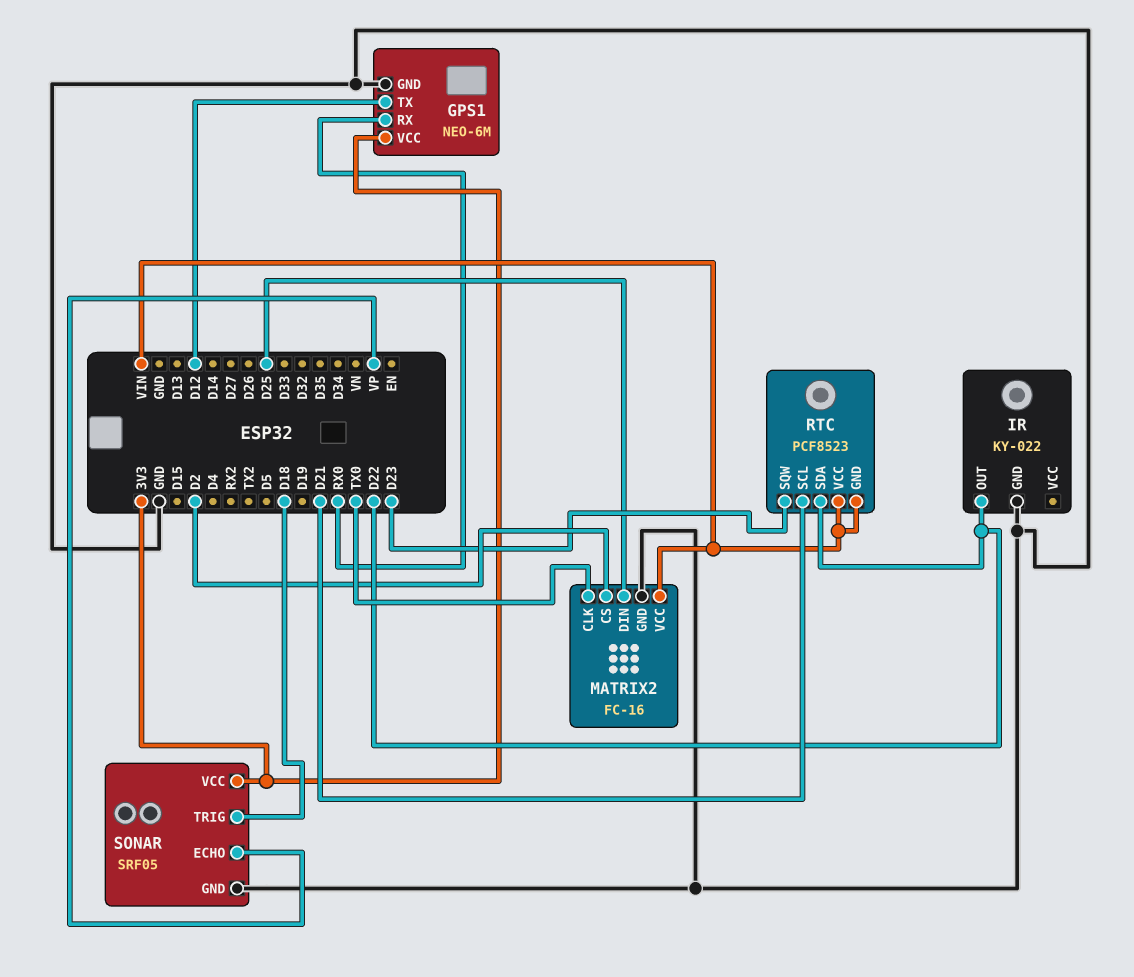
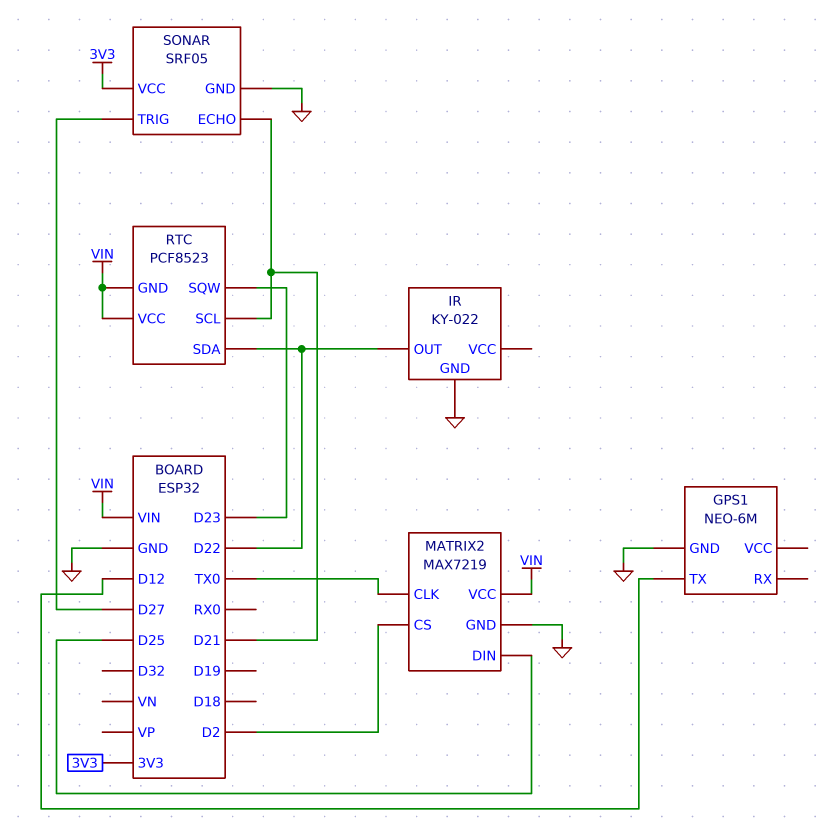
GPS1 pin RX: RX0 -> none
GPS1 pin VCC: 3V3 -> none
MATRIX2: FC-16 -> MAX7219
SONAR pin ECHO: VP -> D21
SONAR pin TRIG: D18 -> D27

